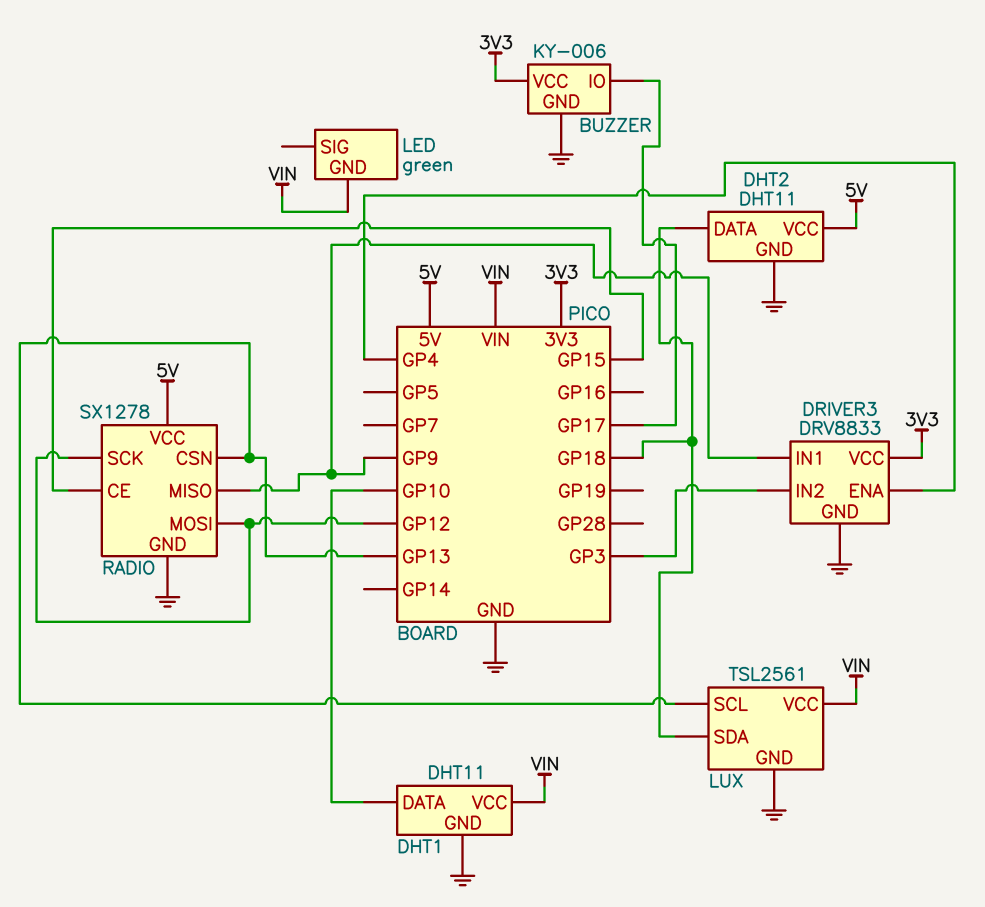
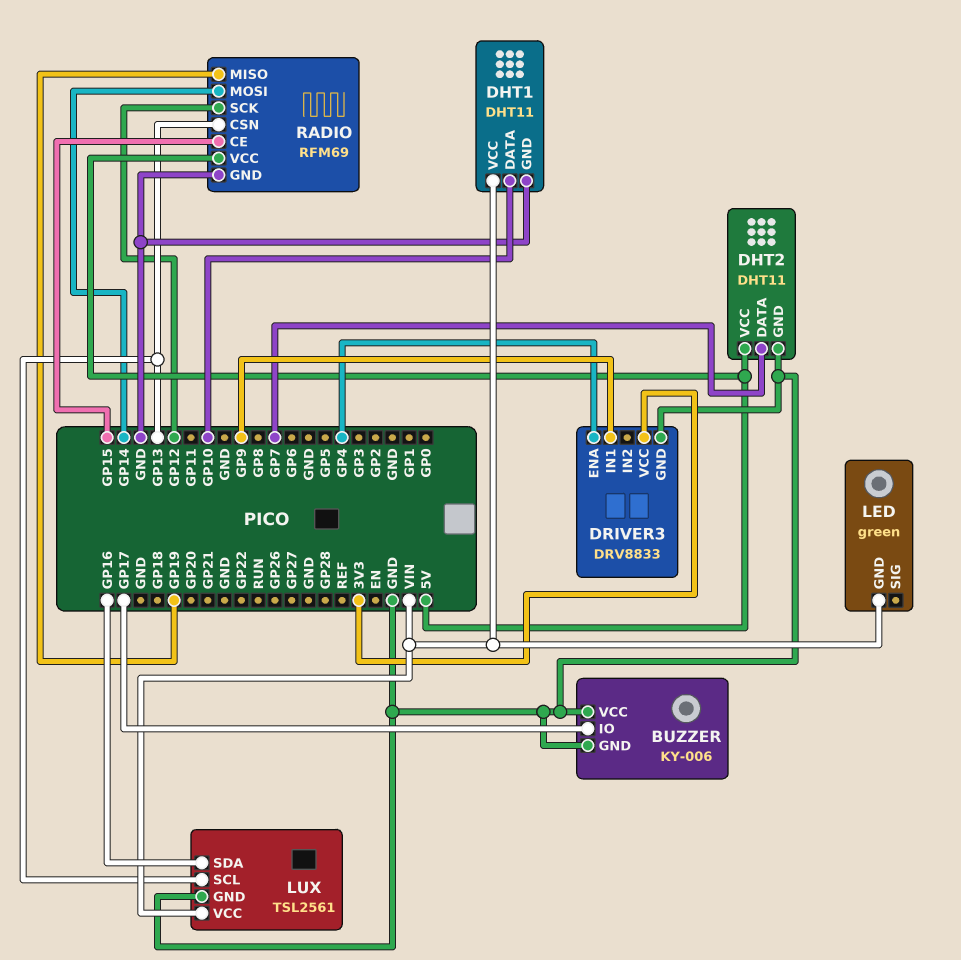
BUZZER pin VCC: 3V3 -> GND
DHT2 pin DATA: GP18 -> GP7
DRIVER3 pin IN2: GP3 -> none
LUX pin SDA: GP18 -> GP16
RADIO: SX1278 -> RFM69
RADIO pin MISO: GP9 -> GP19
RADIO pin MOSI: GP12 -> GP14

